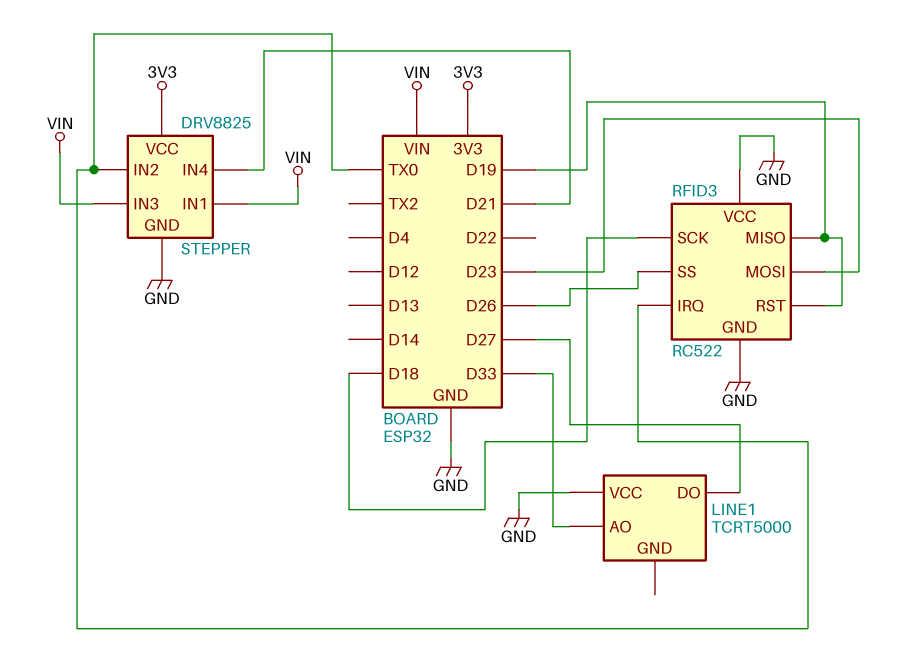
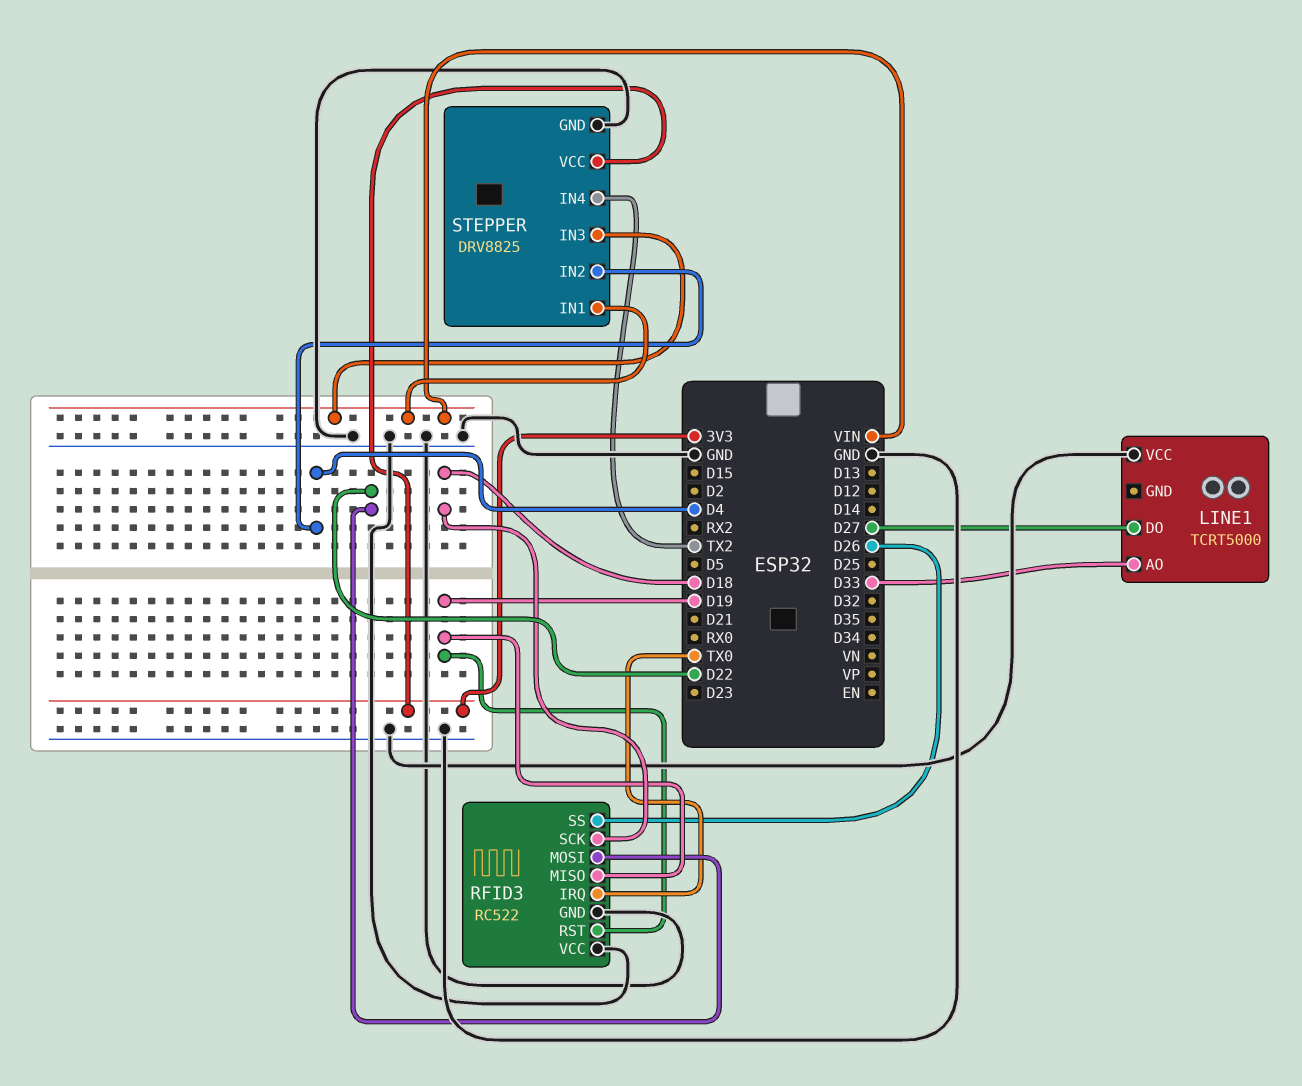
RFID3 pin MOSI: D23 -> D22
STEPPER pin IN2: TX0 -> D4
STEPPER pin IN4: D21 -> TX2

